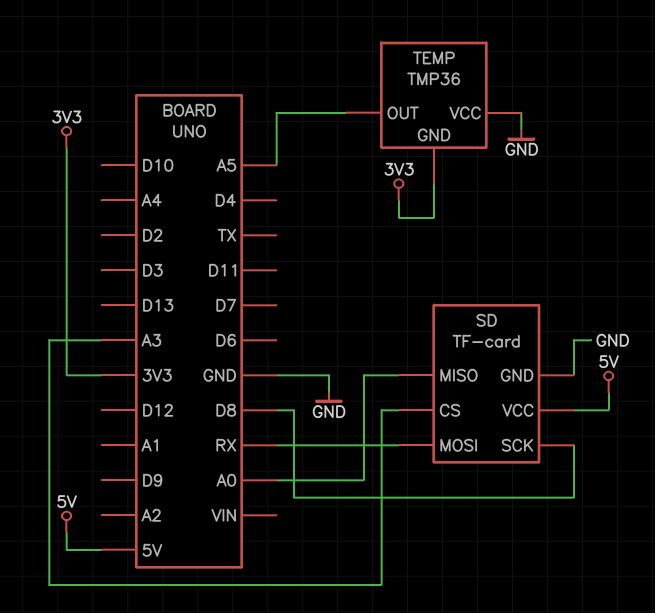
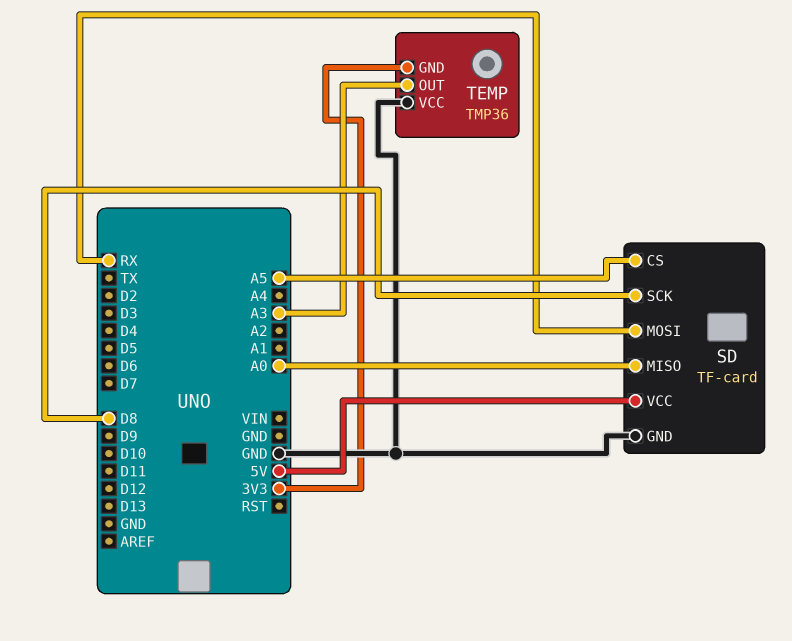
SD pin CS: A3 -> A5
TEMP pin OUT: A5 -> A3

